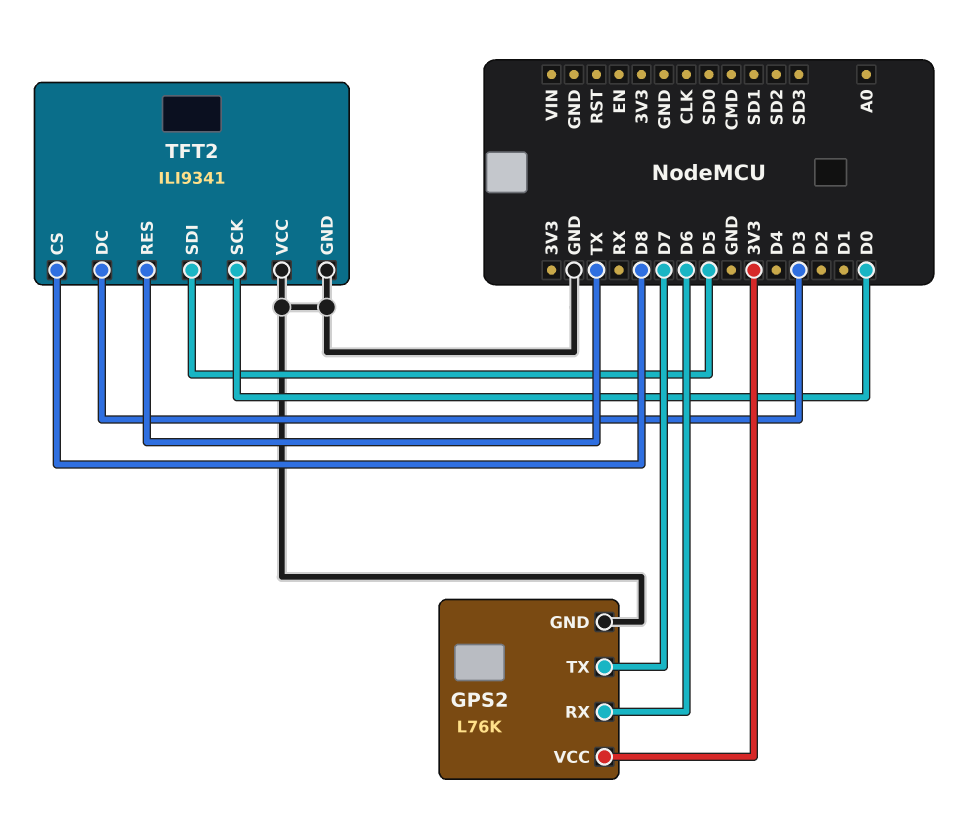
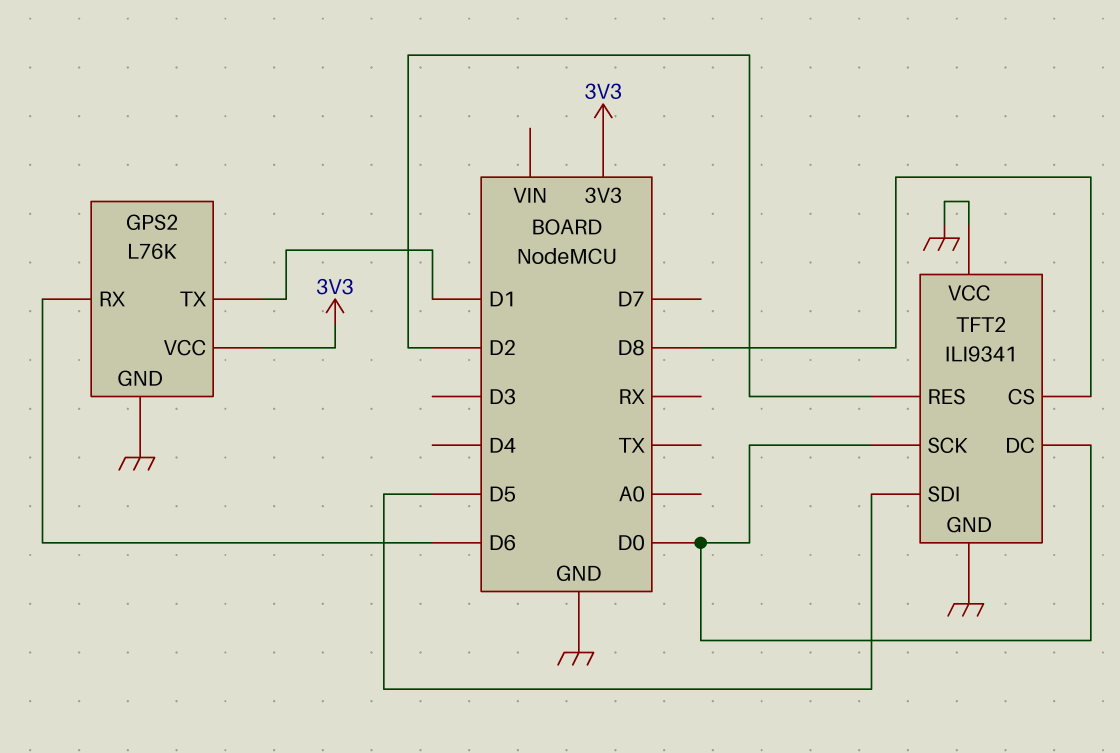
GPS2 pin TX: D7 -> D1
TFT2 pin DC: D3 -> D0
TFT2 pin RES: TX -> D2

